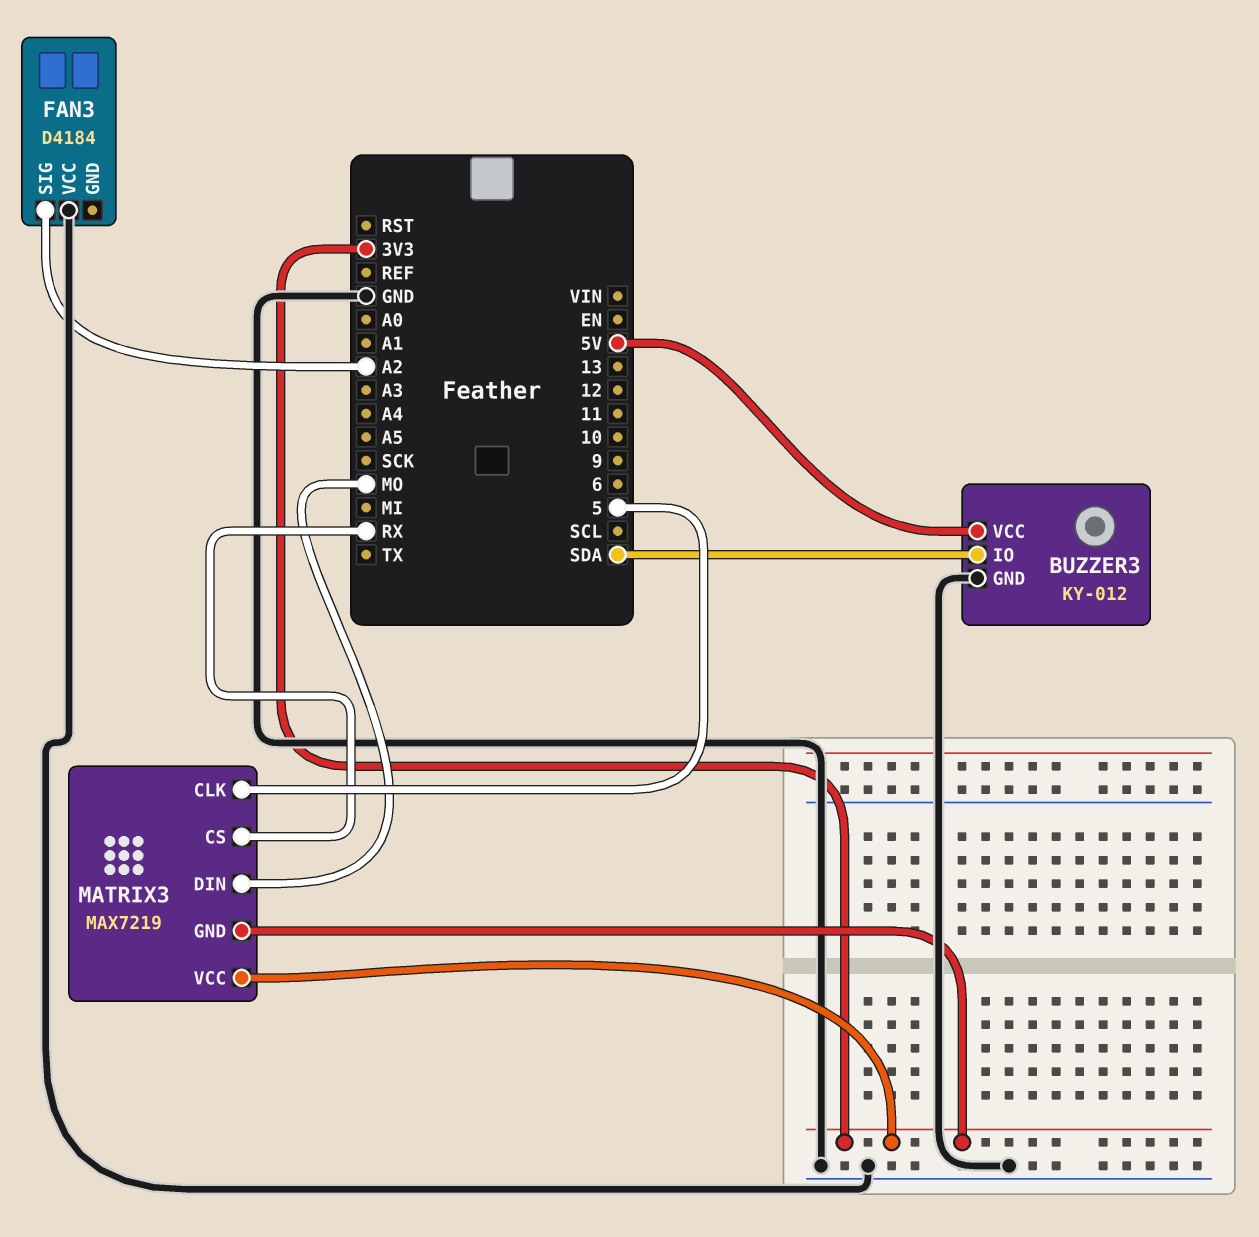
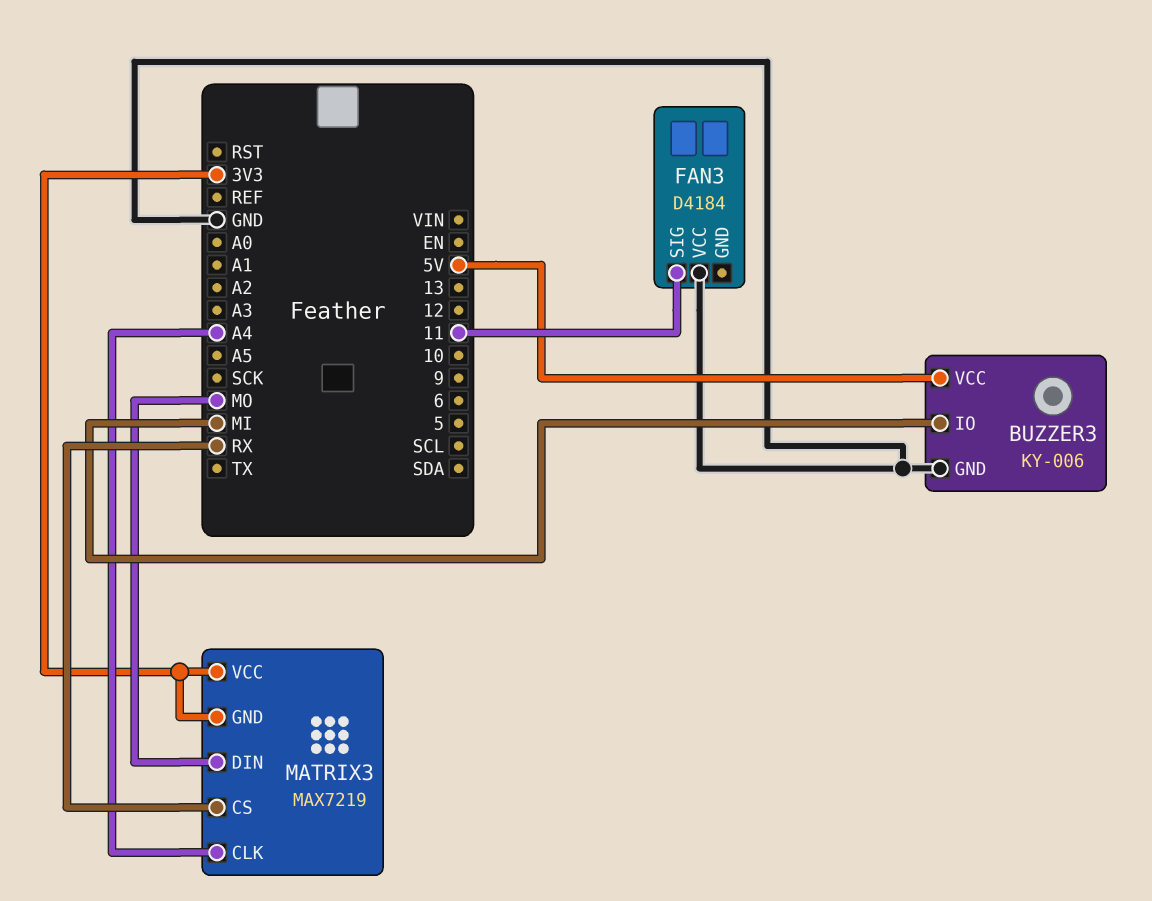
BUZZER3: KY-012 -> KY-006
BUZZER3 pin IO: SDA -> MI
FAN3 pin SIG: A2 -> 11
MATRIX3 pin CLK: 5 -> A4

